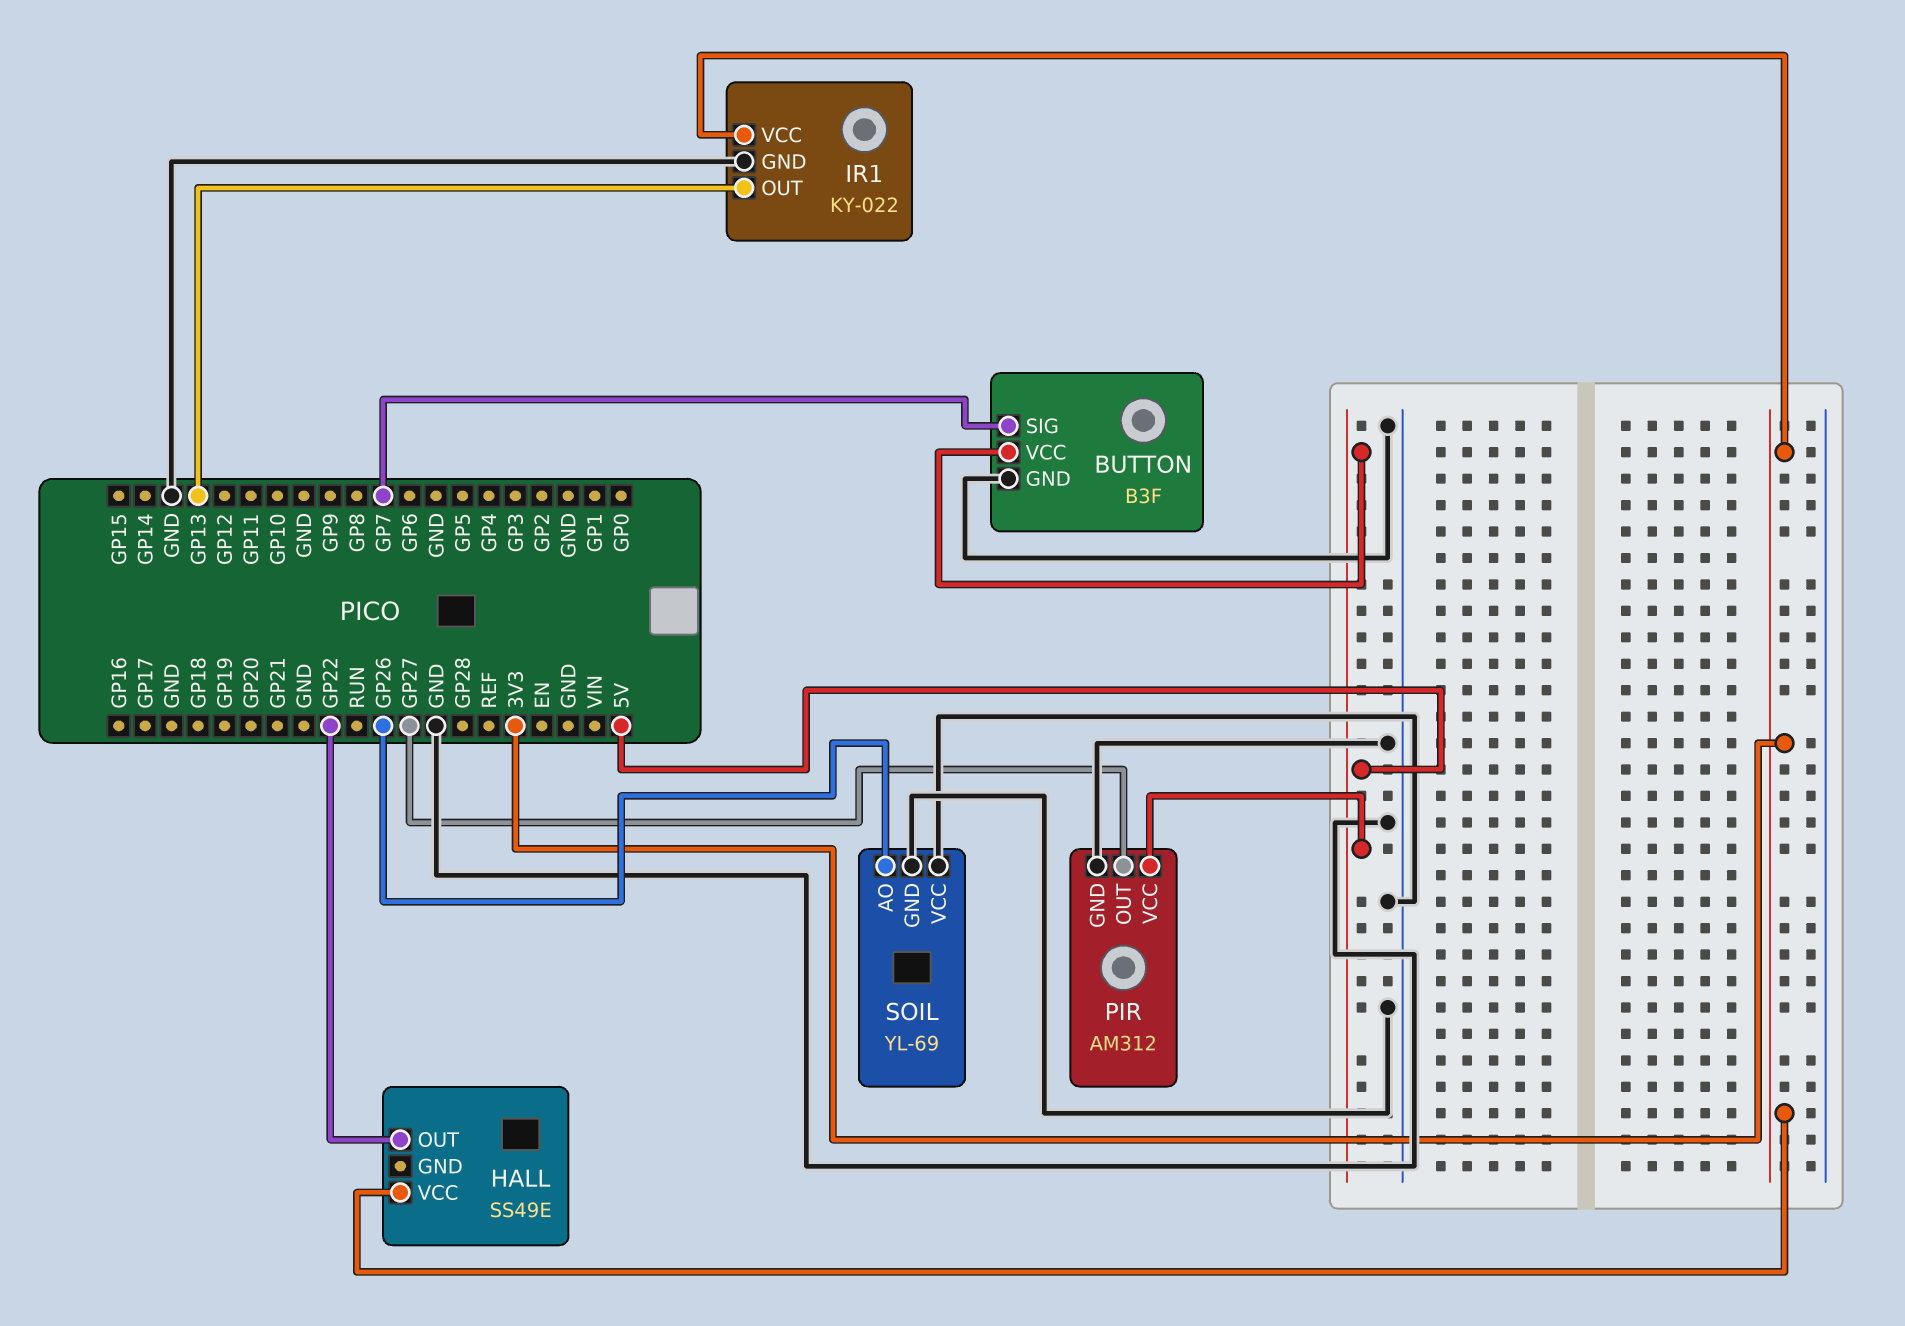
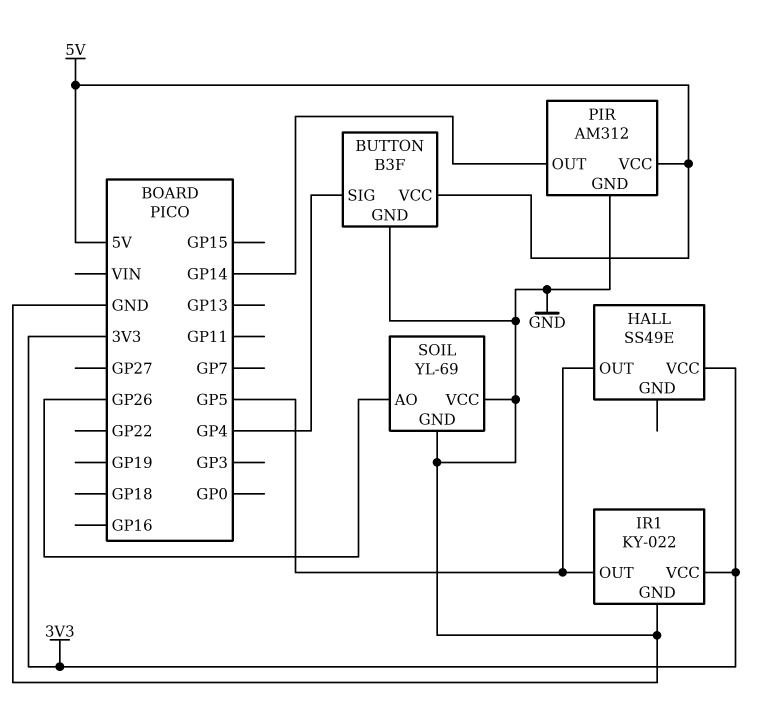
BUTTON pin SIG: GP7 -> GP4
HALL pin OUT: GP22 -> GP5
IR1 pin OUT: GP13 -> GP5
PIR pin OUT: GP27 -> GP14

